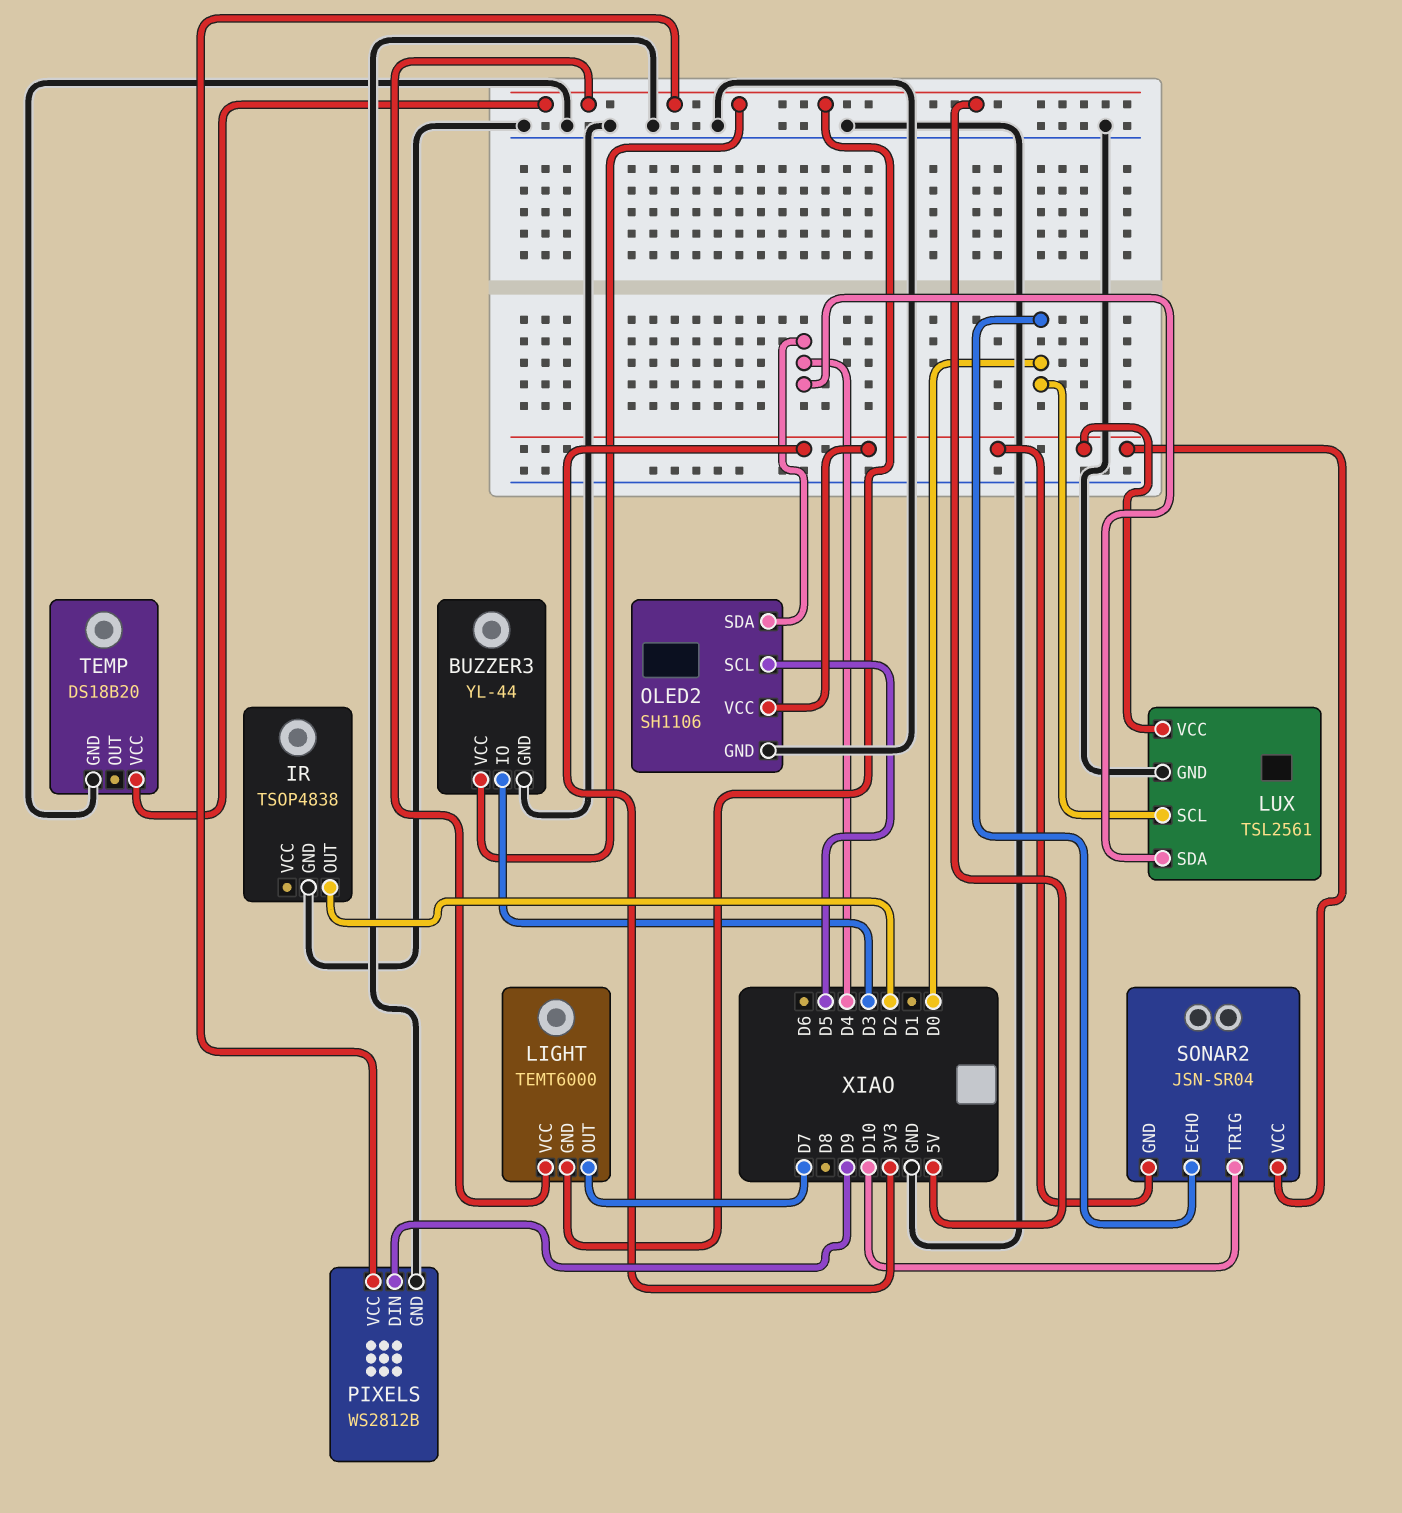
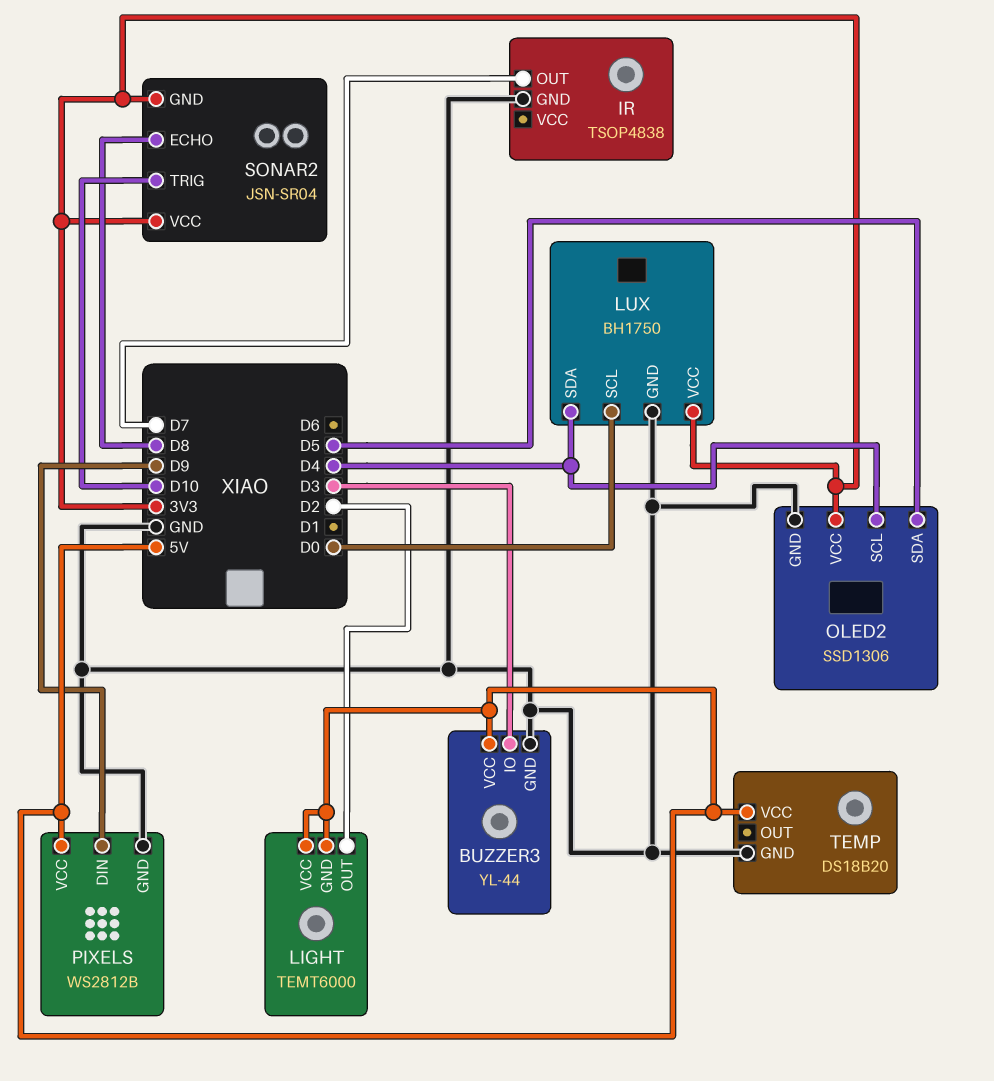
IR pin OUT: D2 -> D7
LIGHT pin OUT: D7 -> D2
LUX: TSL2561 -> BH1750
OLED2: SH1106 -> SSD1306
OLED2 pin SCL: D5 -> D4
OLED2 pin SDA: D4 -> D5
SONAR2 pin ECHO: D0 -> D8

